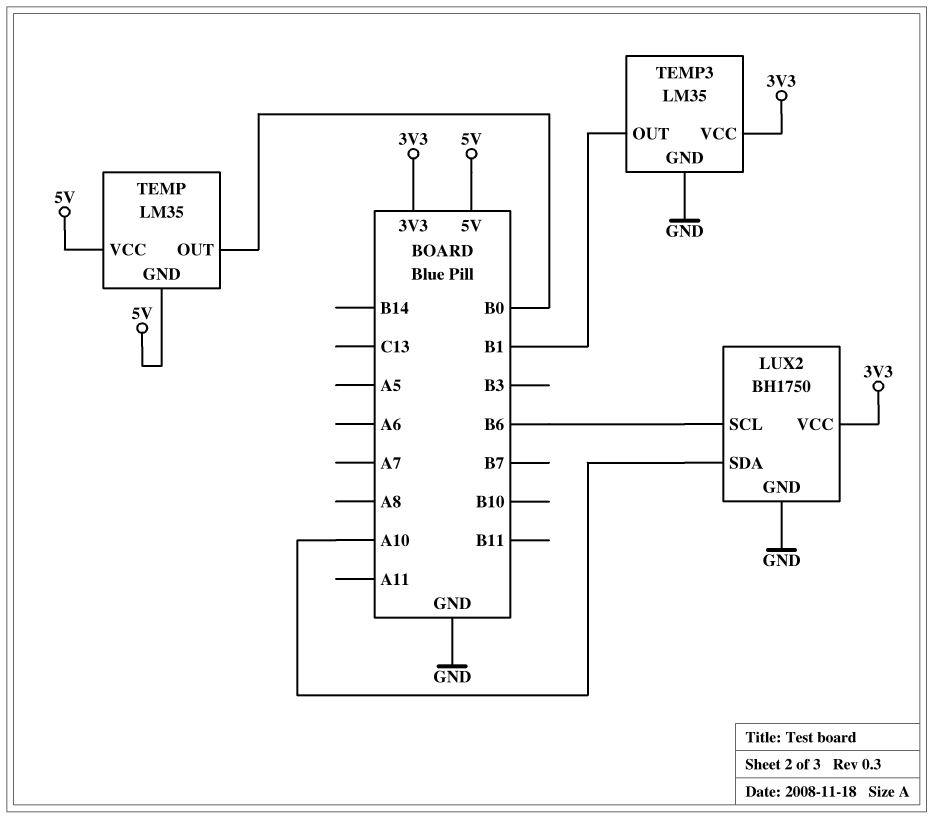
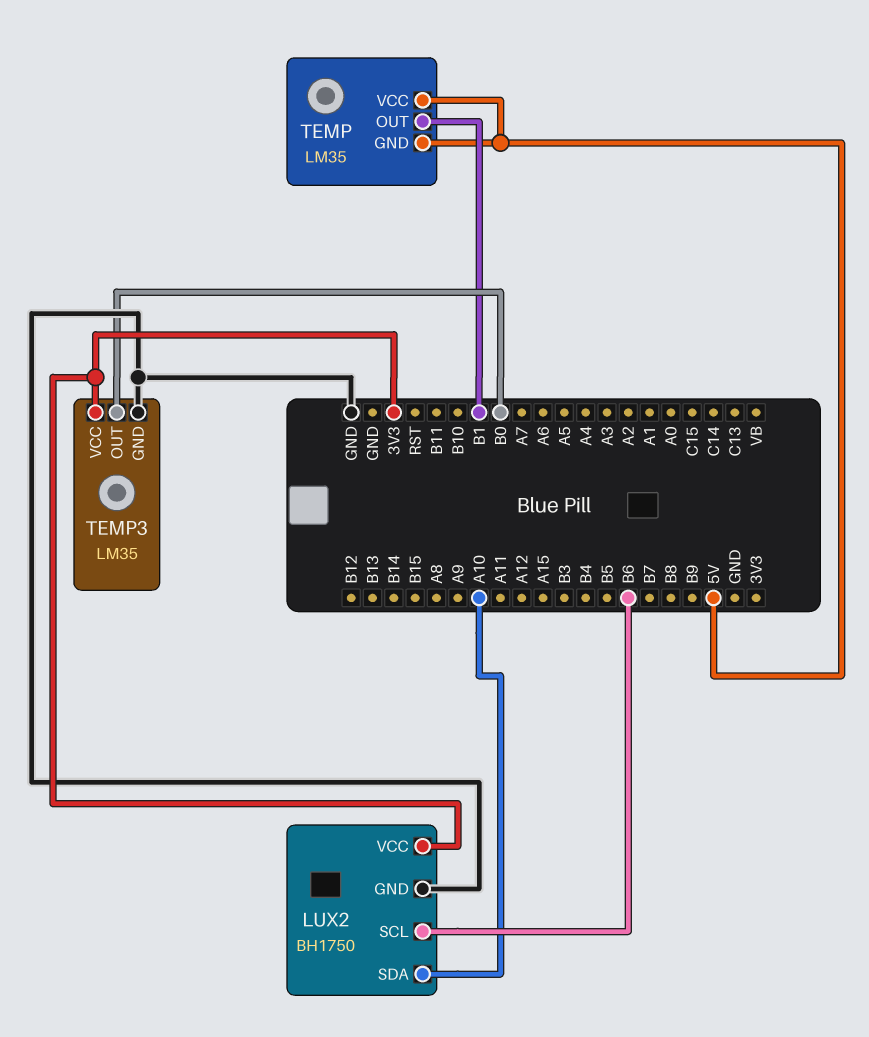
TEMP pin OUT: B0 -> B1
TEMP3 pin OUT: B1 -> B0

